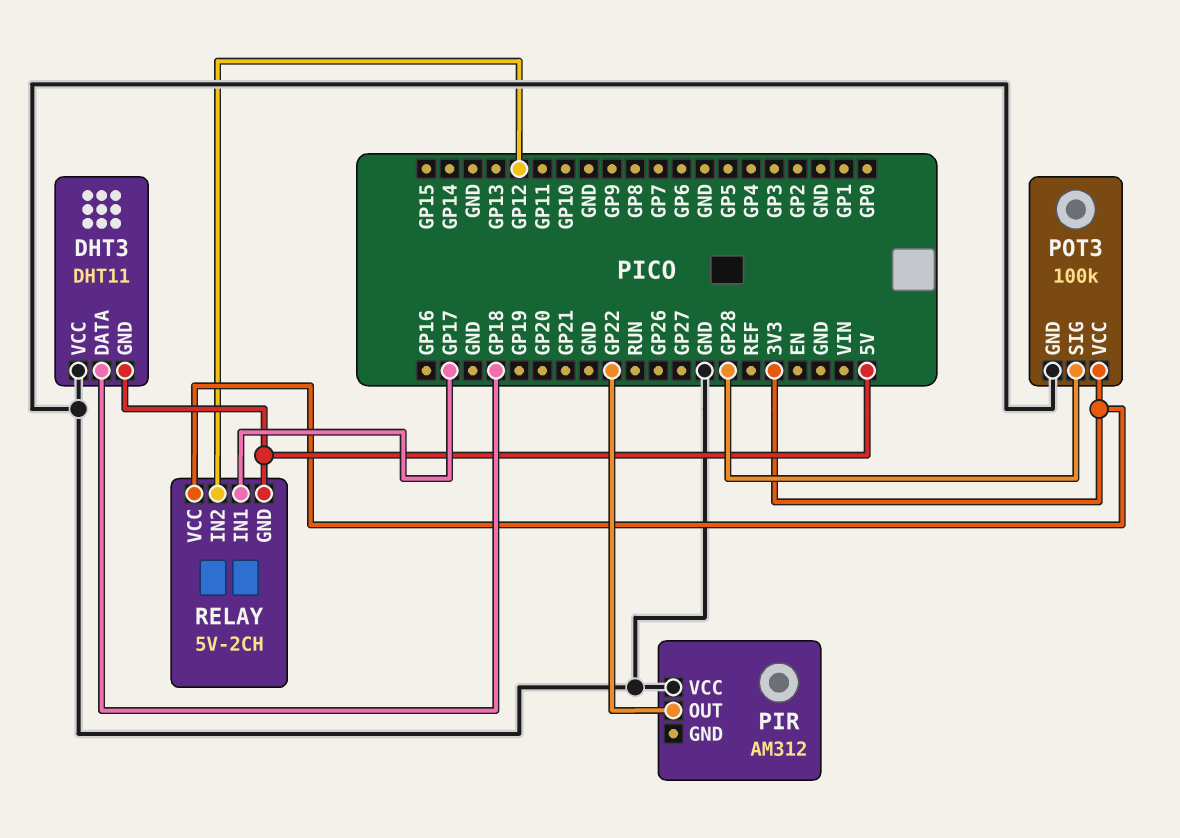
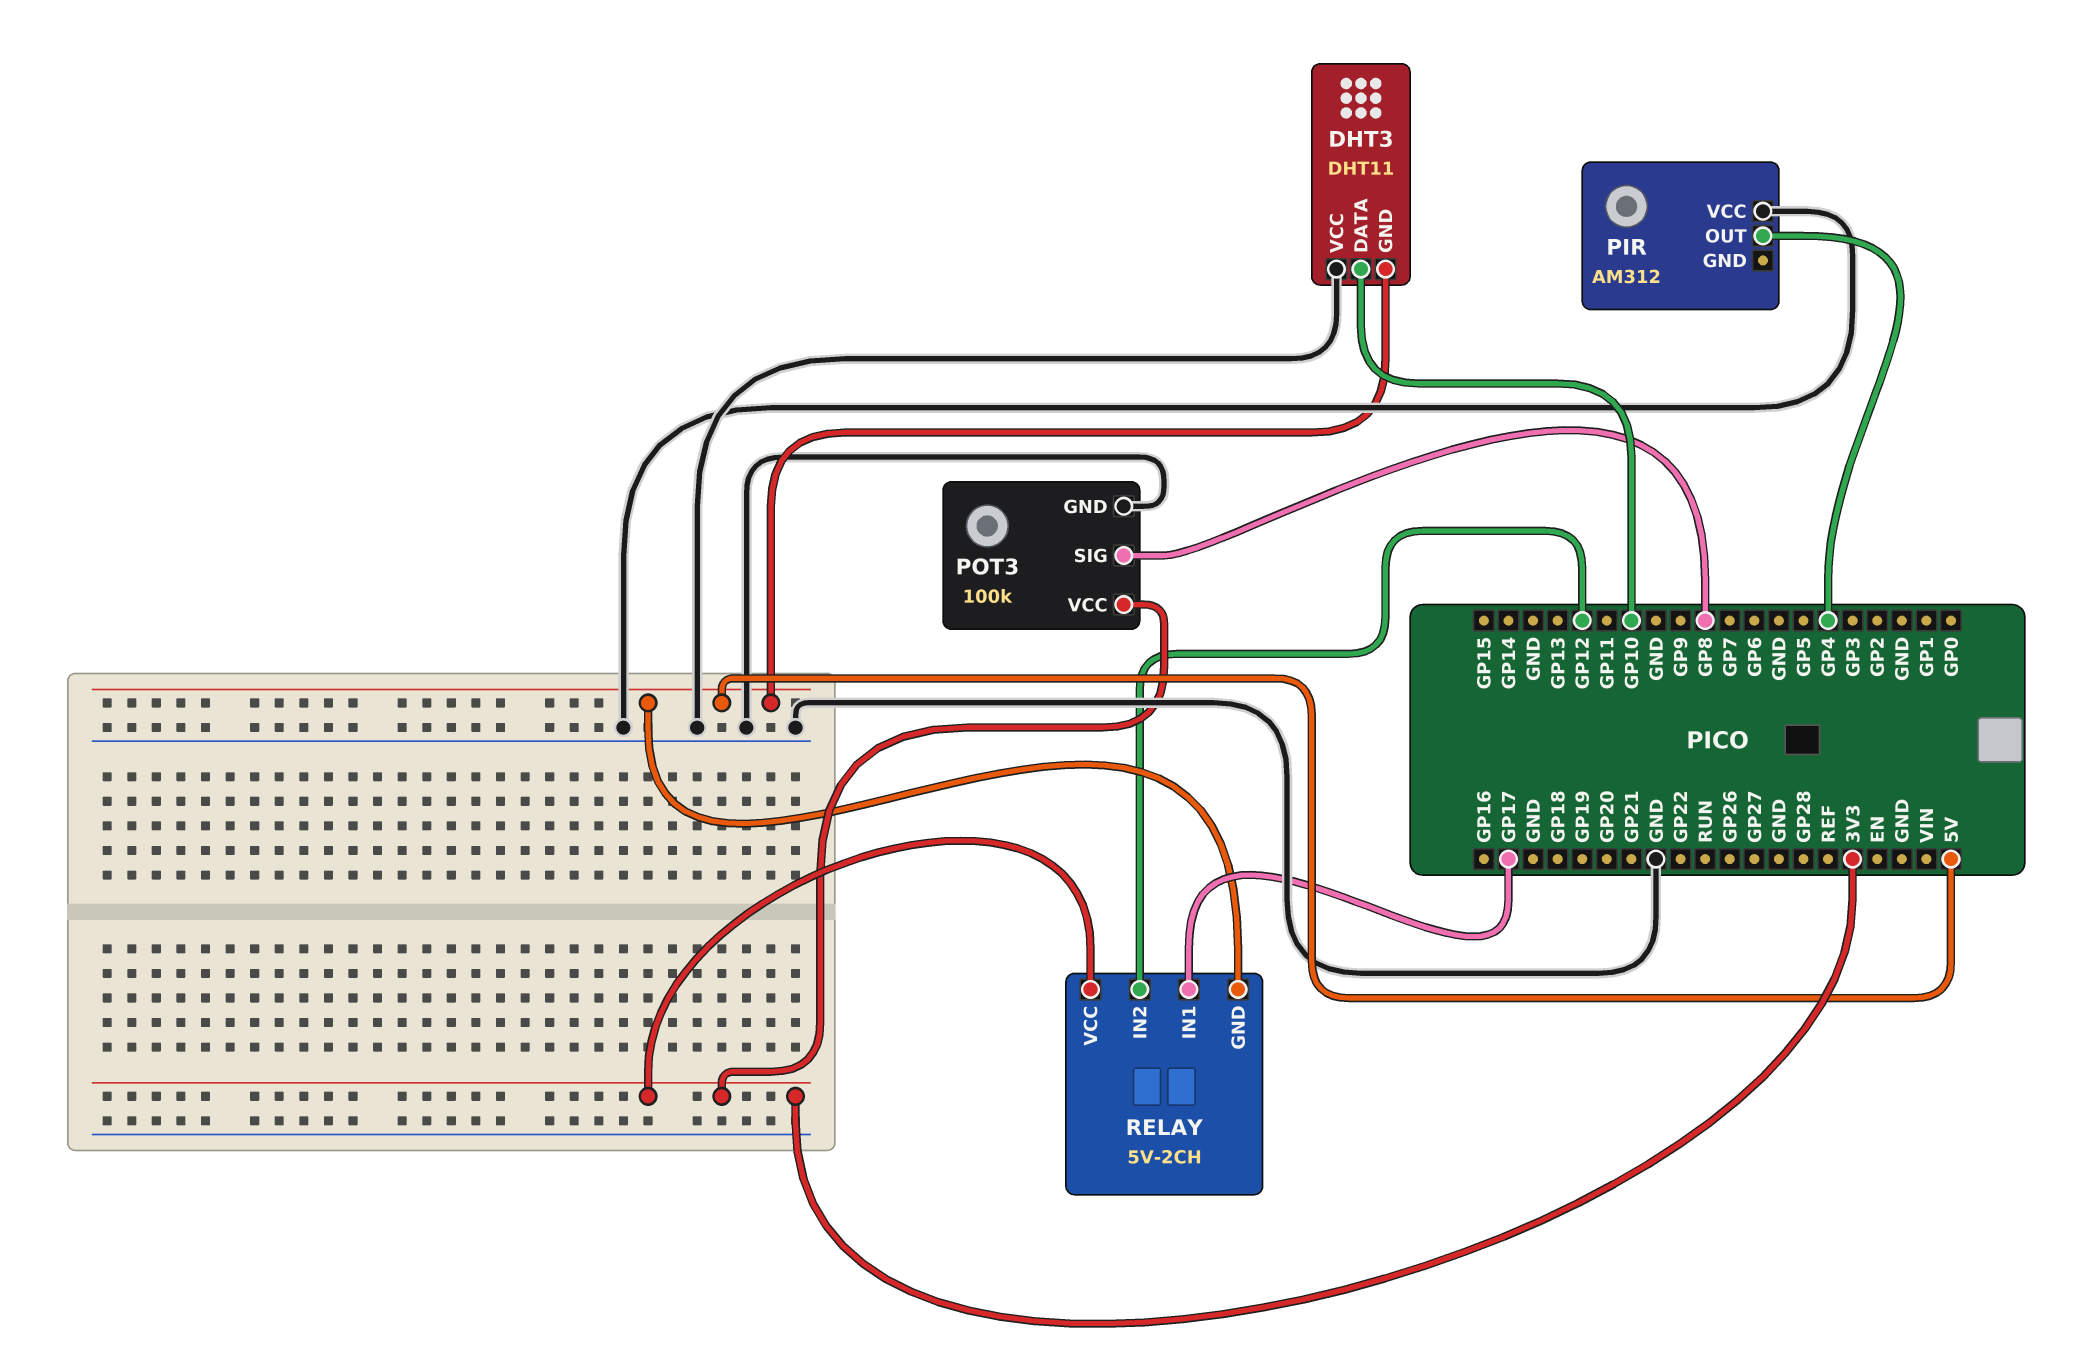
DHT3 pin DATA: GP18 -> GP10
PIR pin OUT: GP22 -> GP4
POT3 pin SIG: GP28 -> GP8

